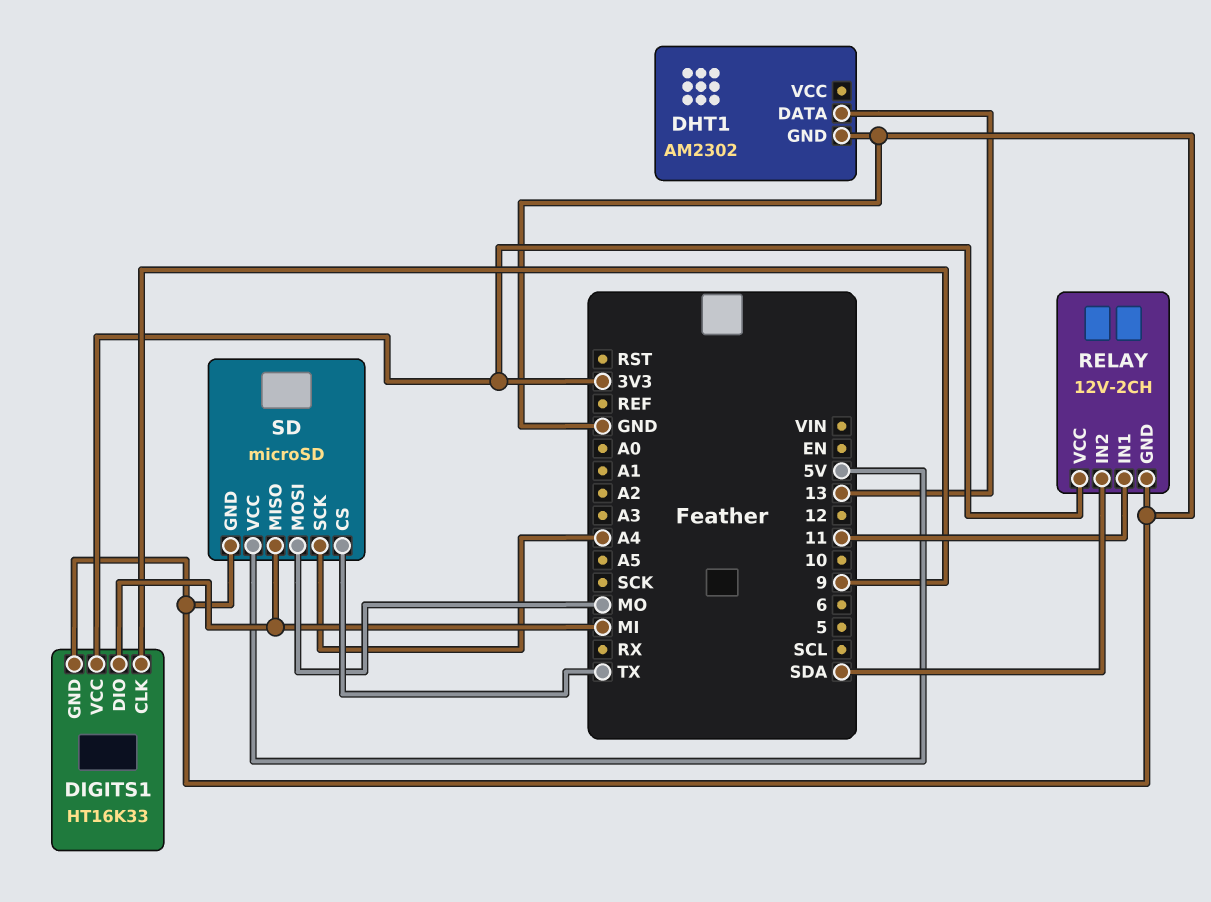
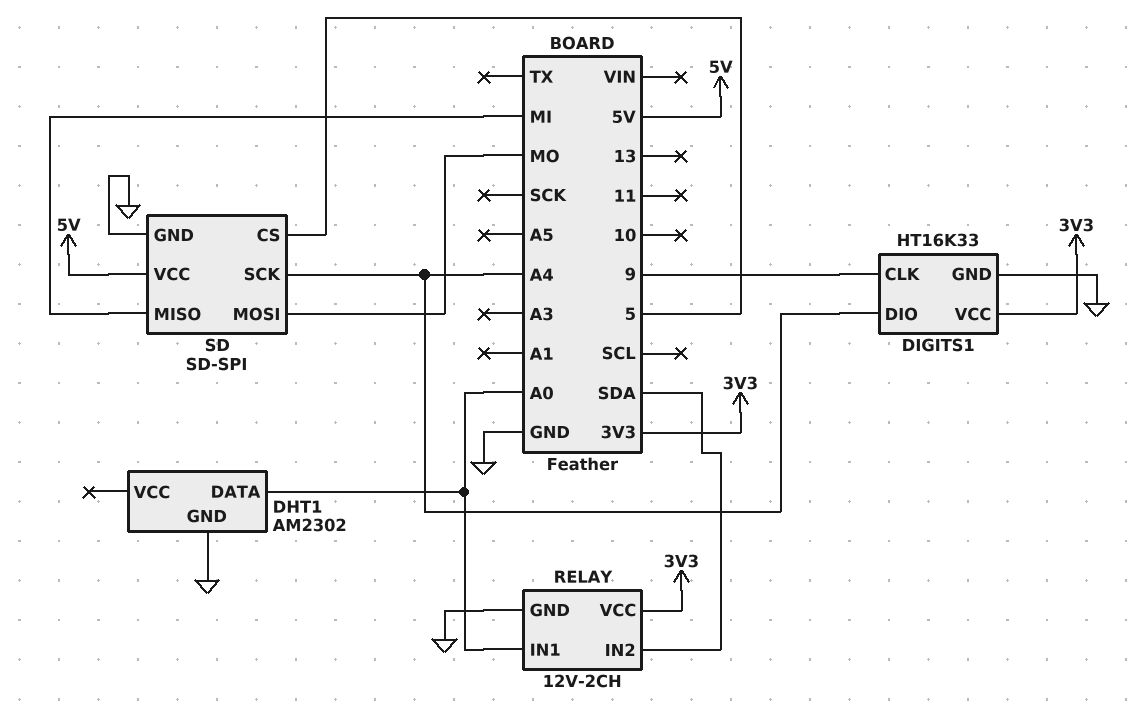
DHT1 pin DATA: 13 -> A0
DIGITS1 pin DIO: MI -> A4
RELAY pin IN1: 11 -> A0
SD: microSD -> SD-SPI
SD pin CS: TX -> 5

